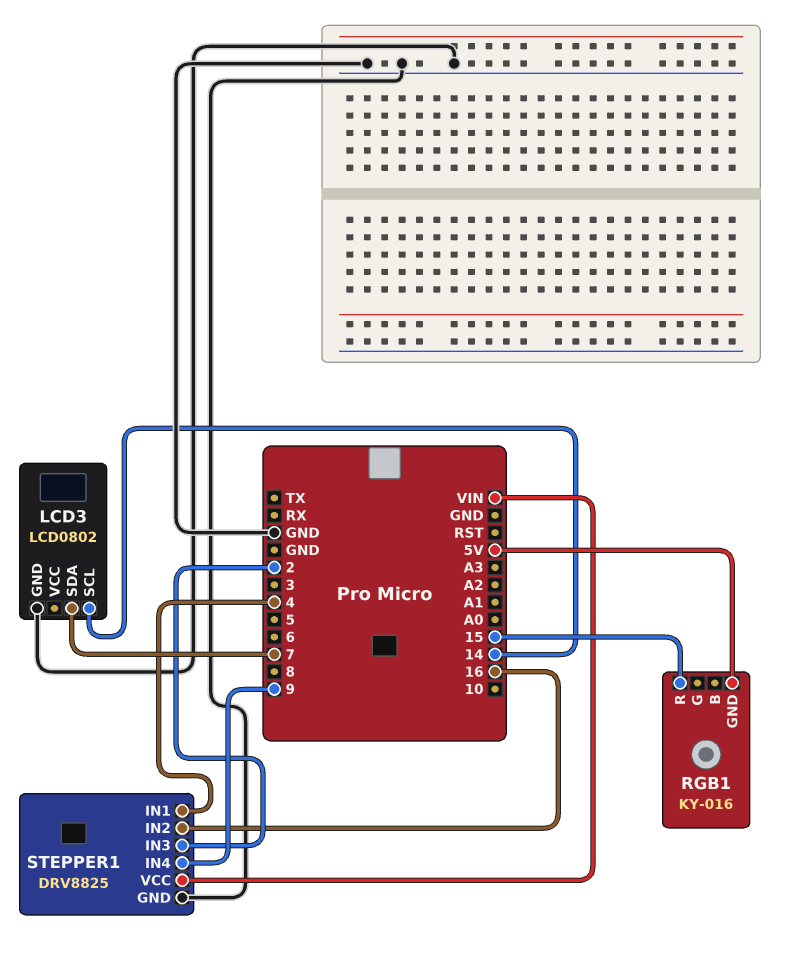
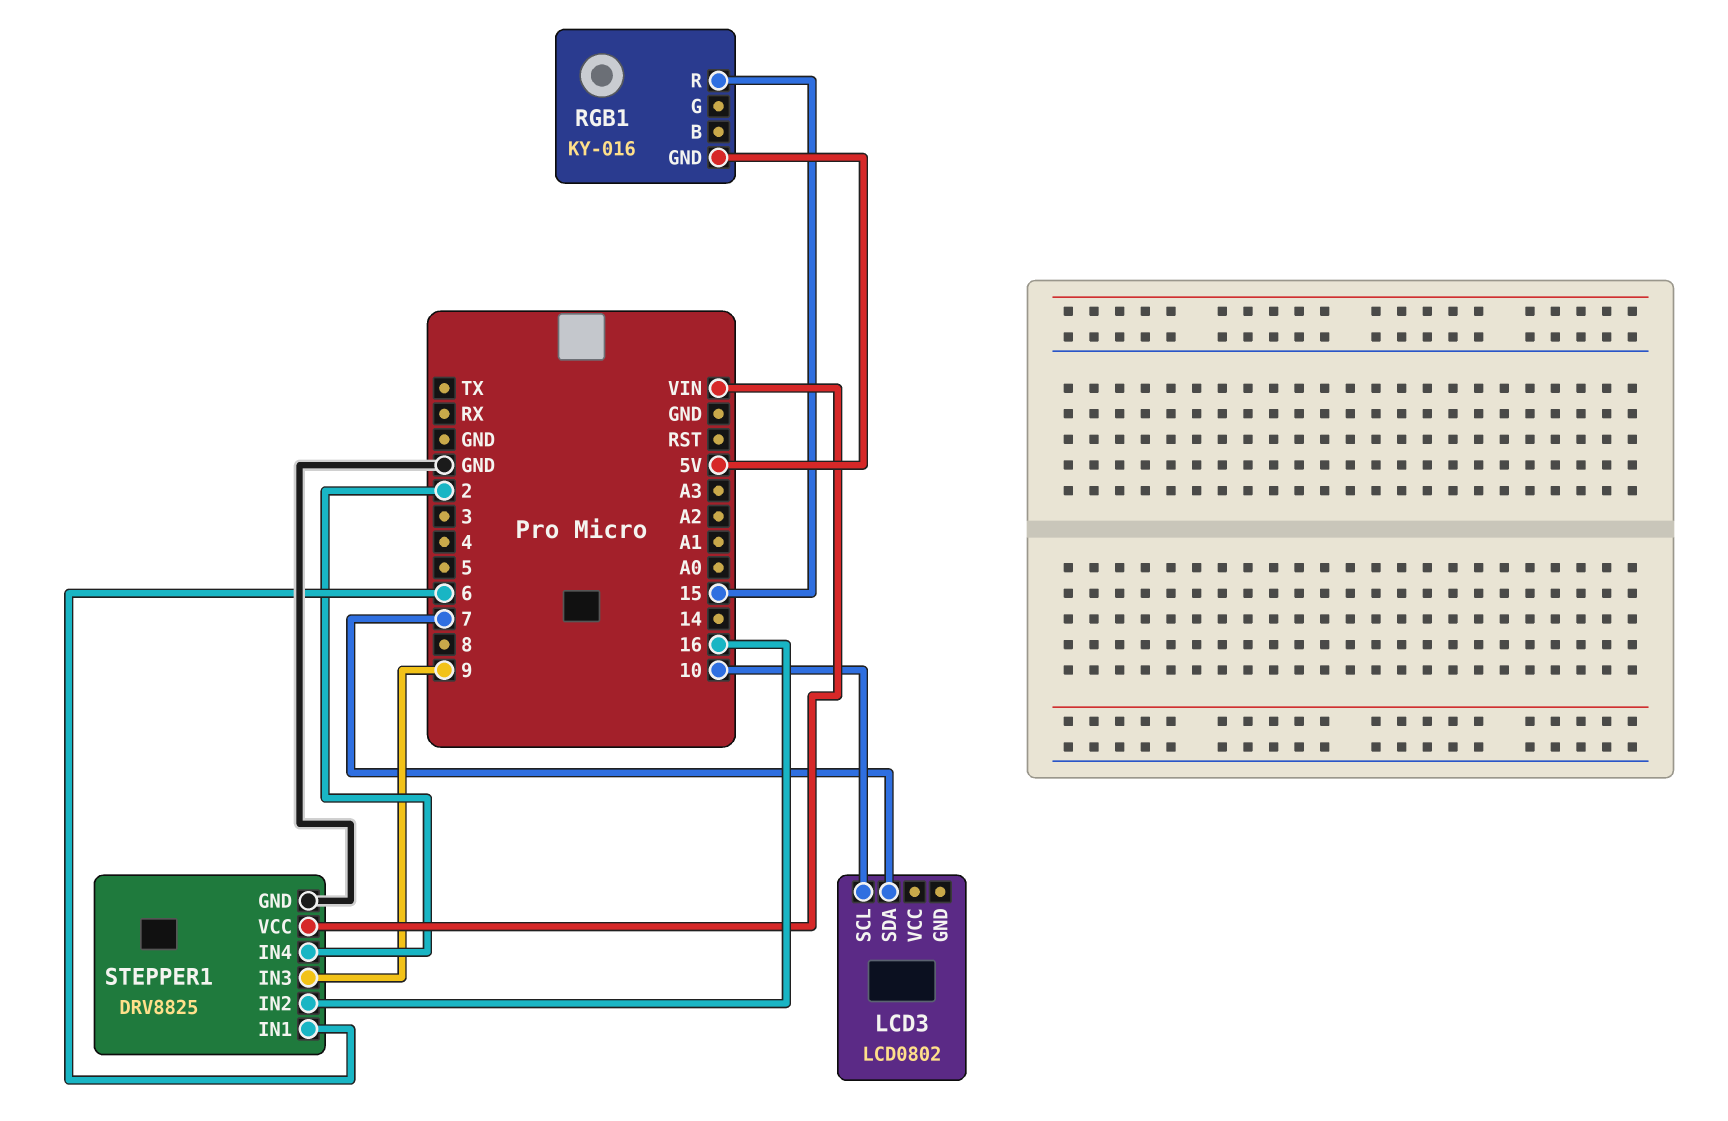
LCD3 pin GND: GND -> none
LCD3 pin SCL: 14 -> 10
STEPPER1 pin IN1: 4 -> 6
STEPPER1 pin IN3: 2 -> 9
STEPPER1 pin IN4: 9 -> 2

